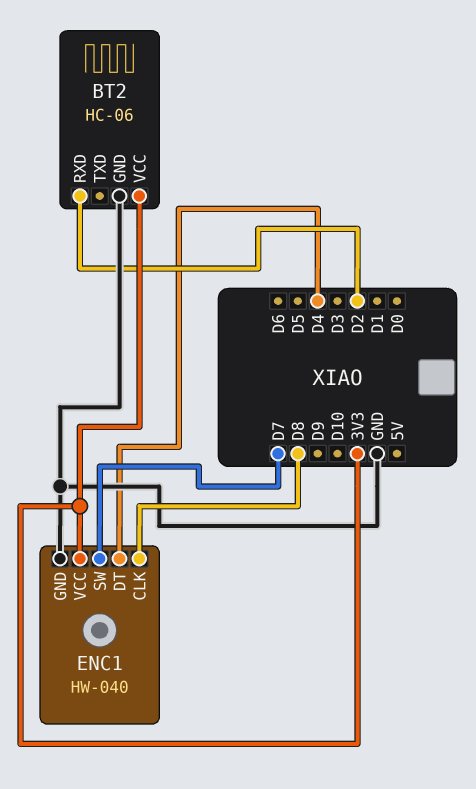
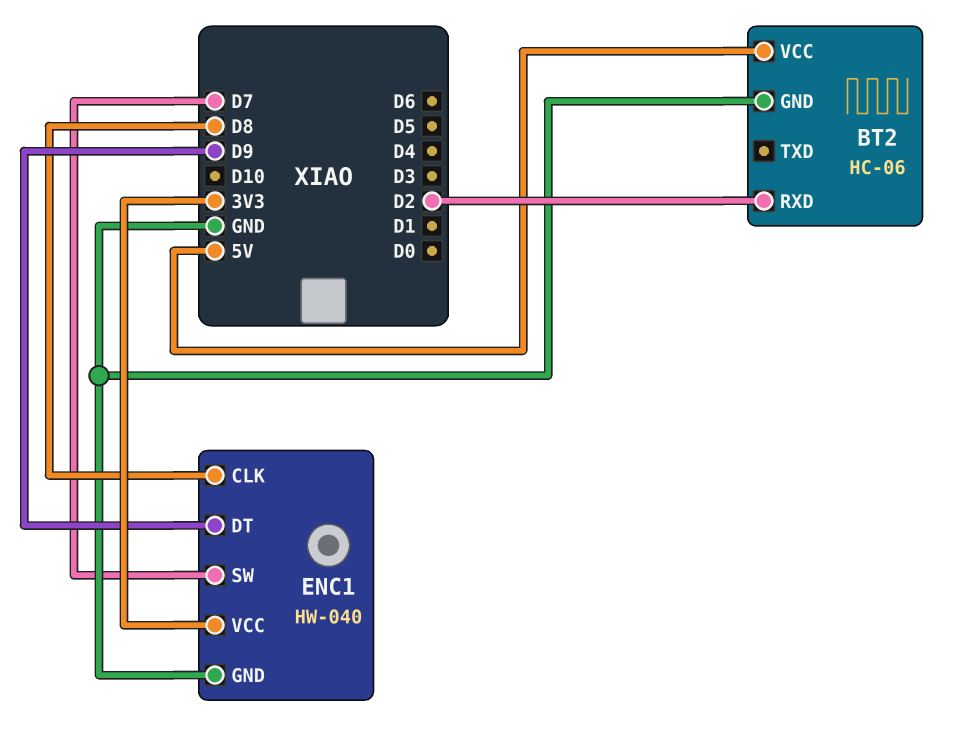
BT2 pin VCC: 3V3 -> 5V
ENC1 pin DT: D4 -> D9

